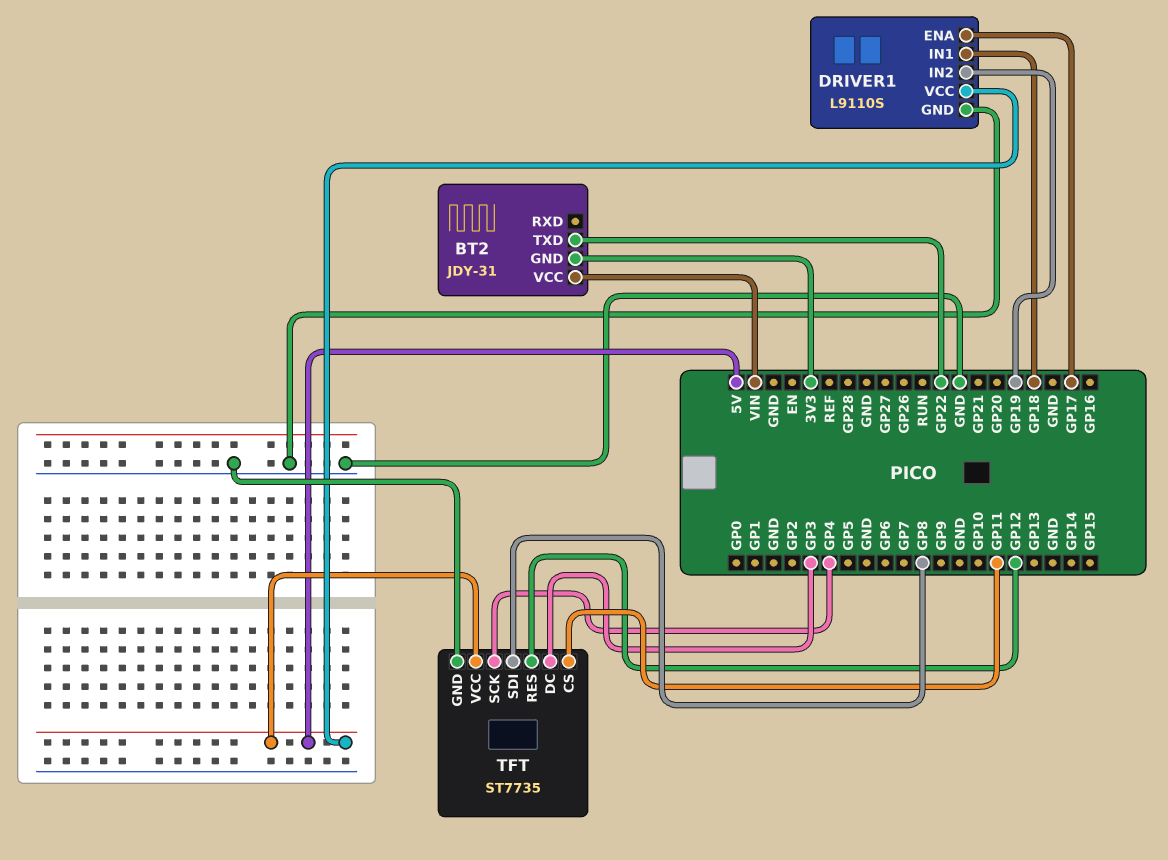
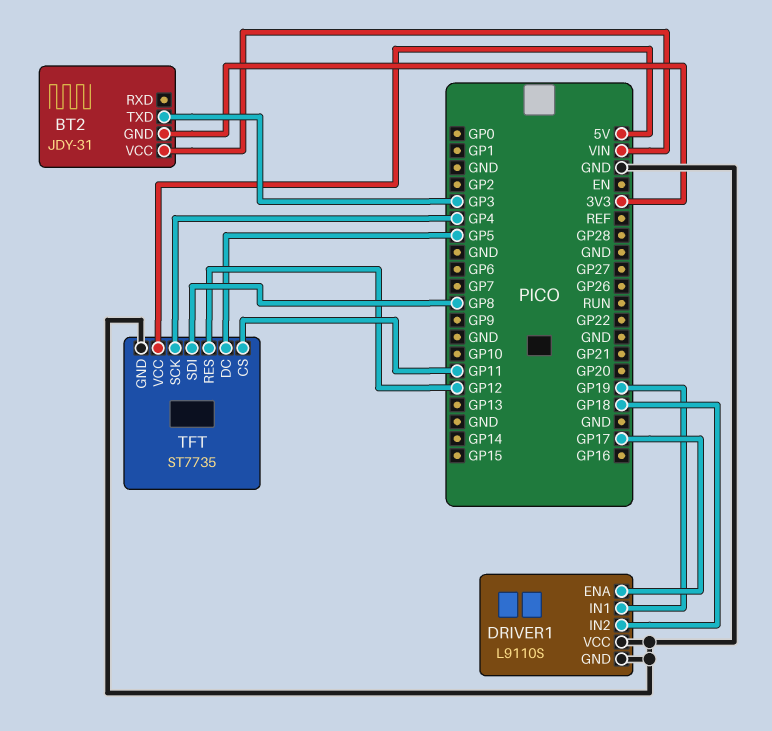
BT2 pin TXD: GP22 -> GP3
DRIVER1 pin IN1: GP18 -> GP19
DRIVER1 pin IN2: GP19 -> GP18
DRIVER1 pin VCC: 5V -> GND
TFT pin DC: GP3 -> GP5

